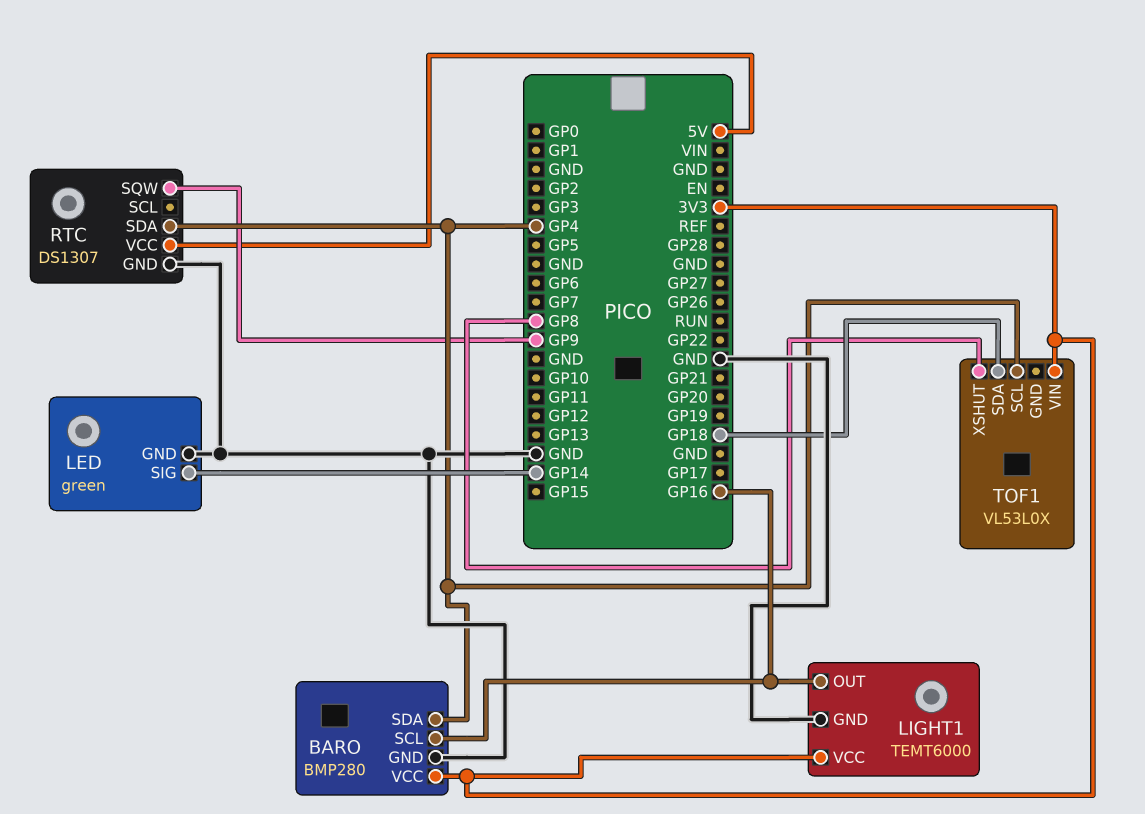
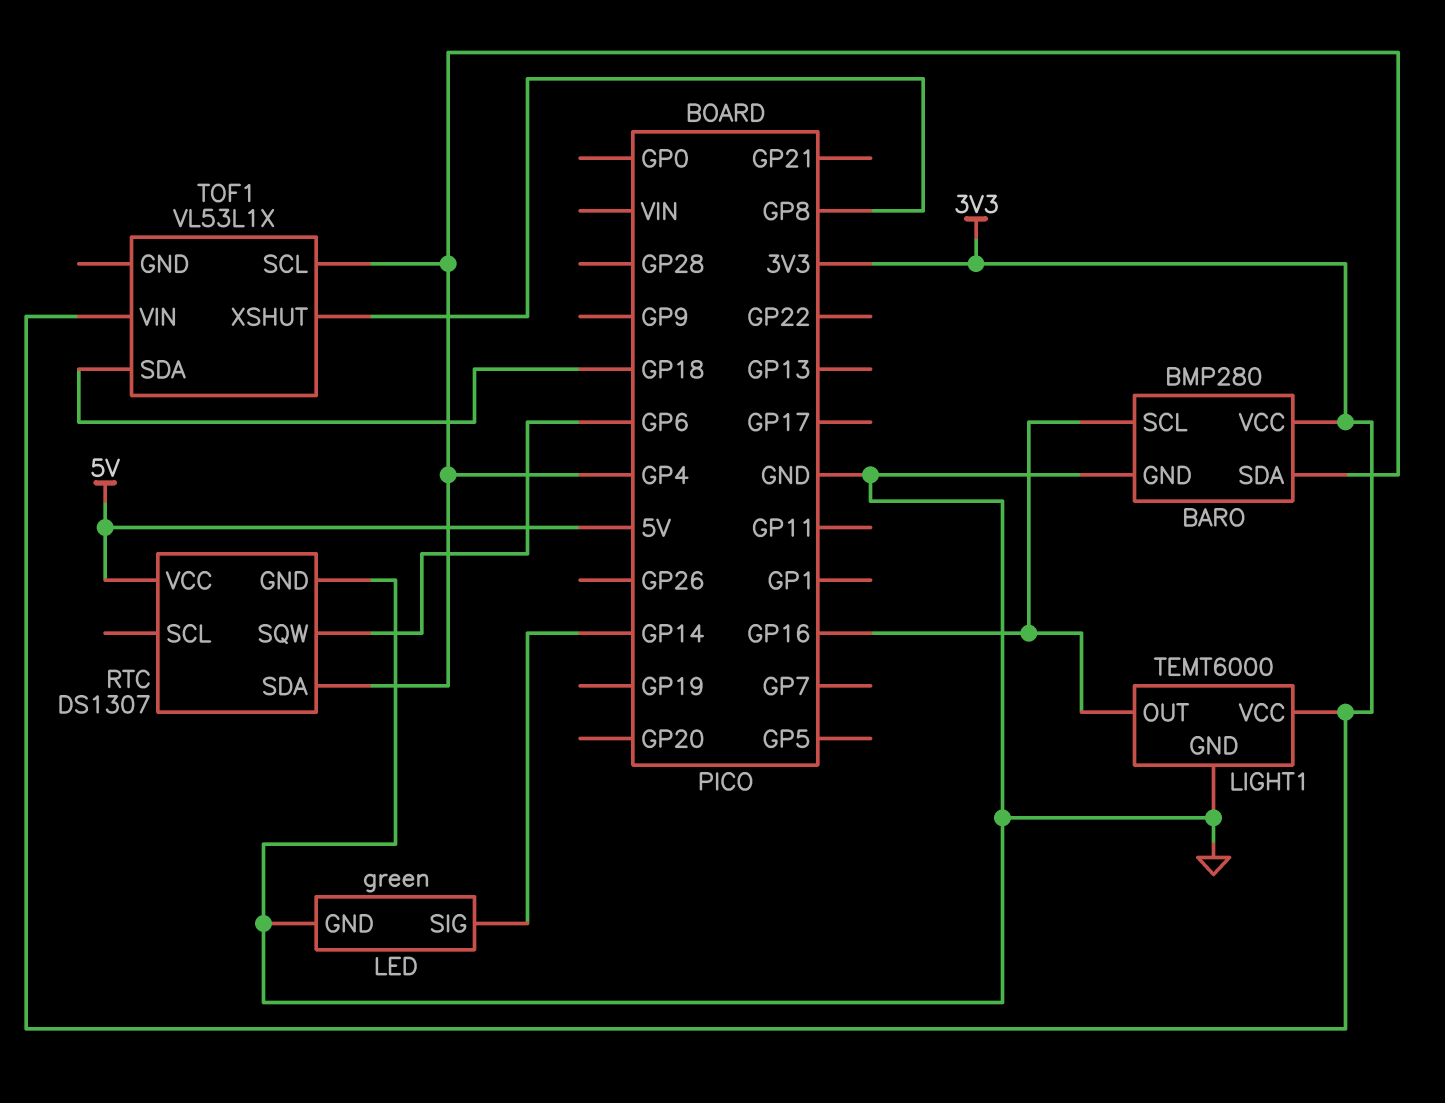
RTC pin SQW: GP9 -> GP6
TOF1: VL53L0X -> VL53L1X

